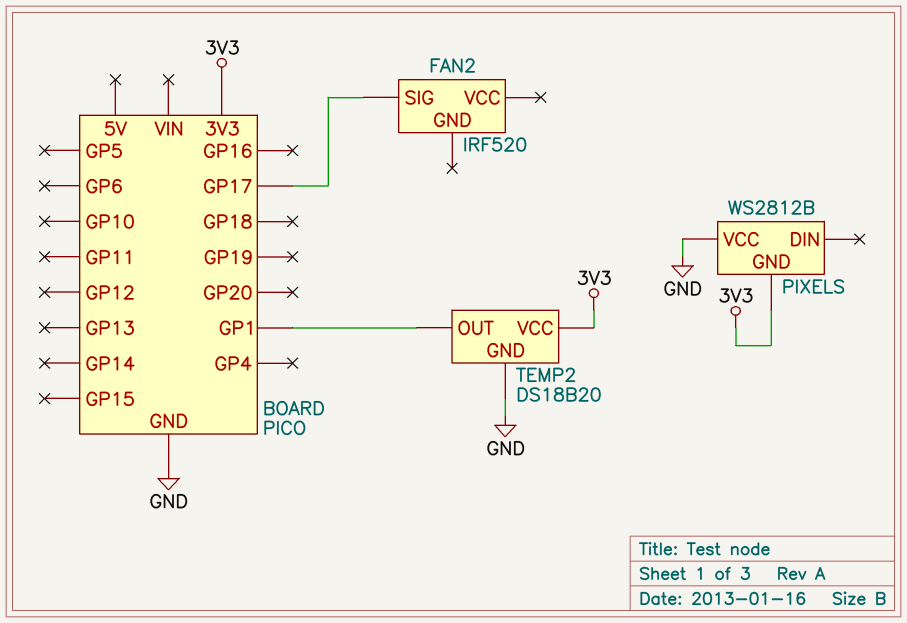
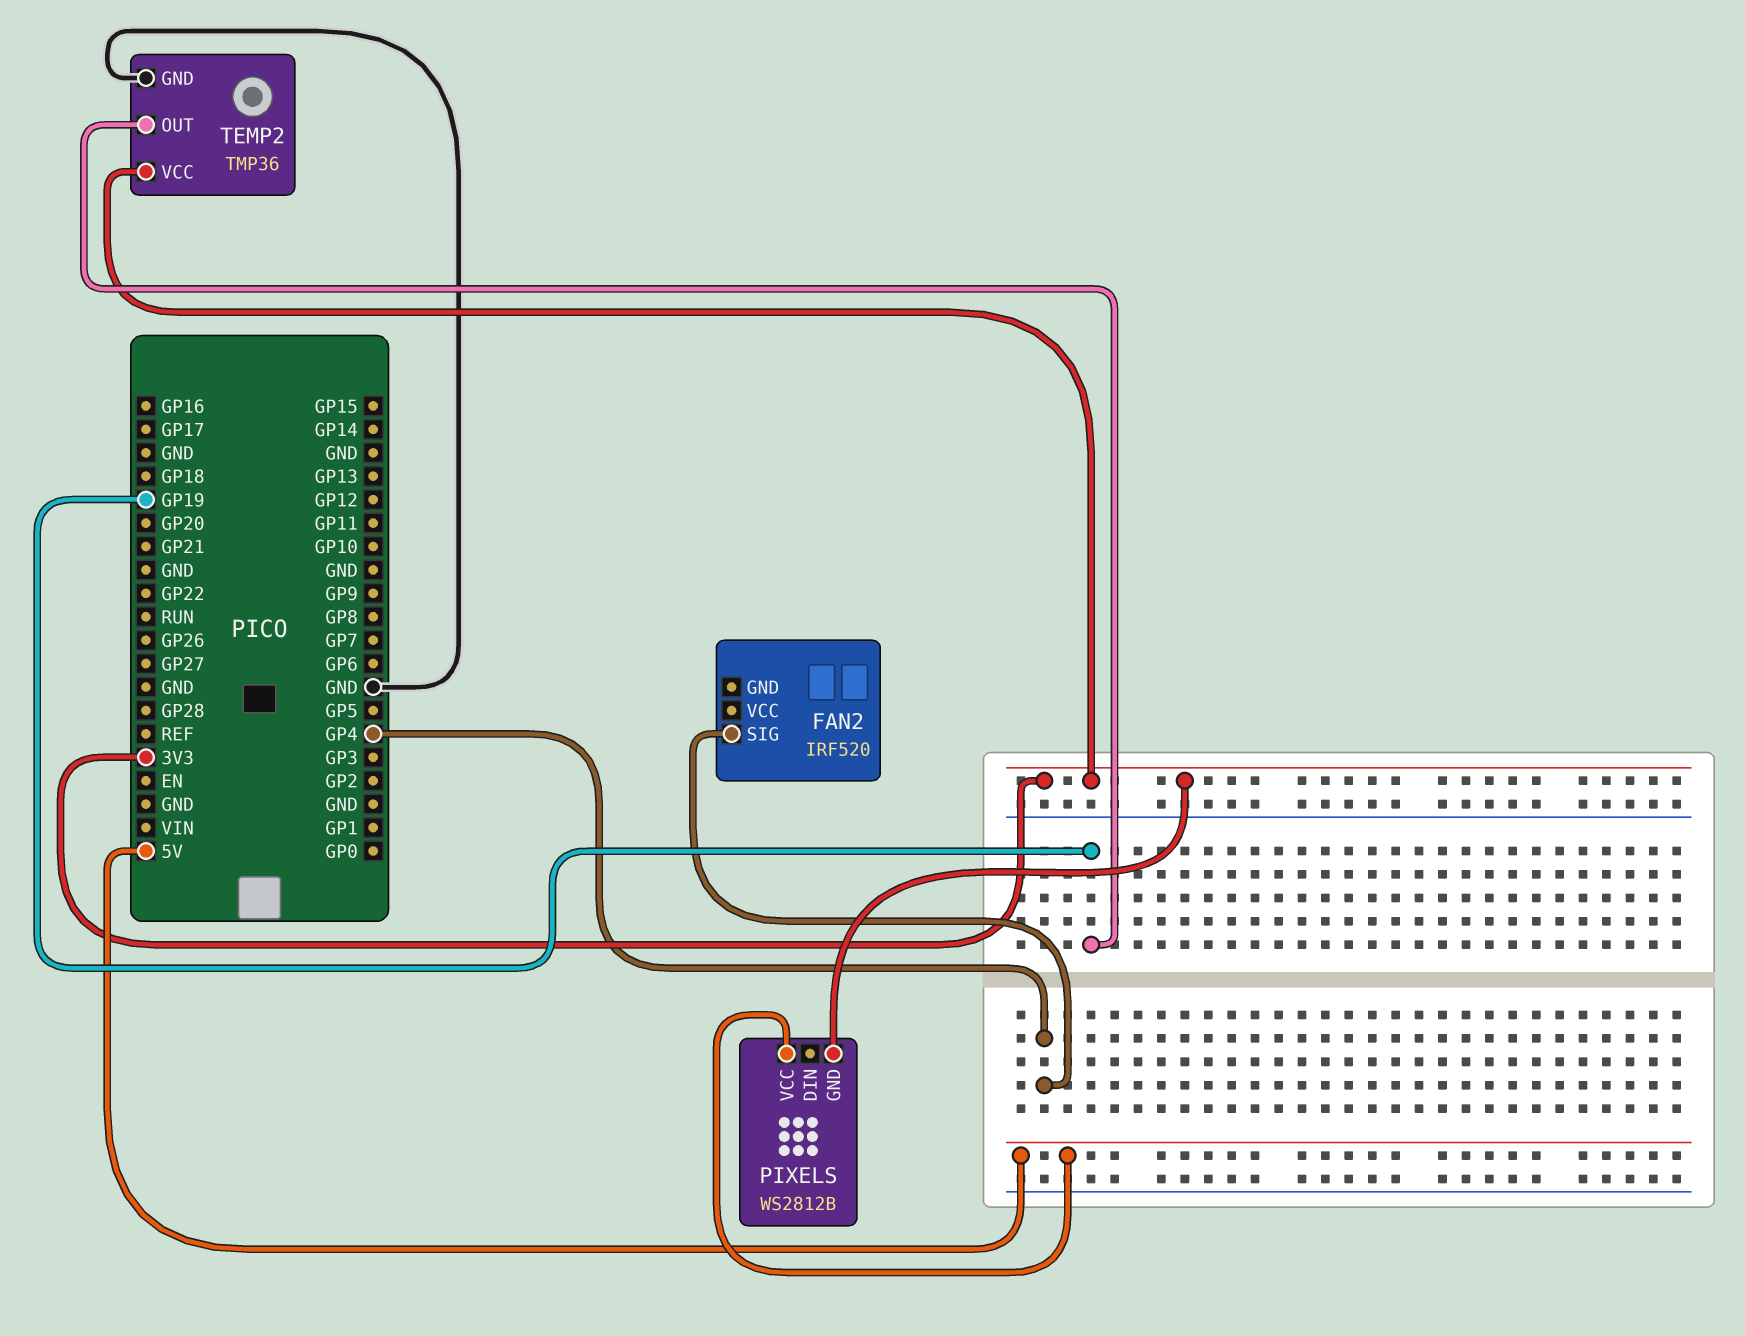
FAN2 pin SIG: GP17 -> GP4
PIXELS pin VCC: GND -> 5V
TEMP2: DS18B20 -> TMP36
TEMP2 pin OUT: GP1 -> GP19

